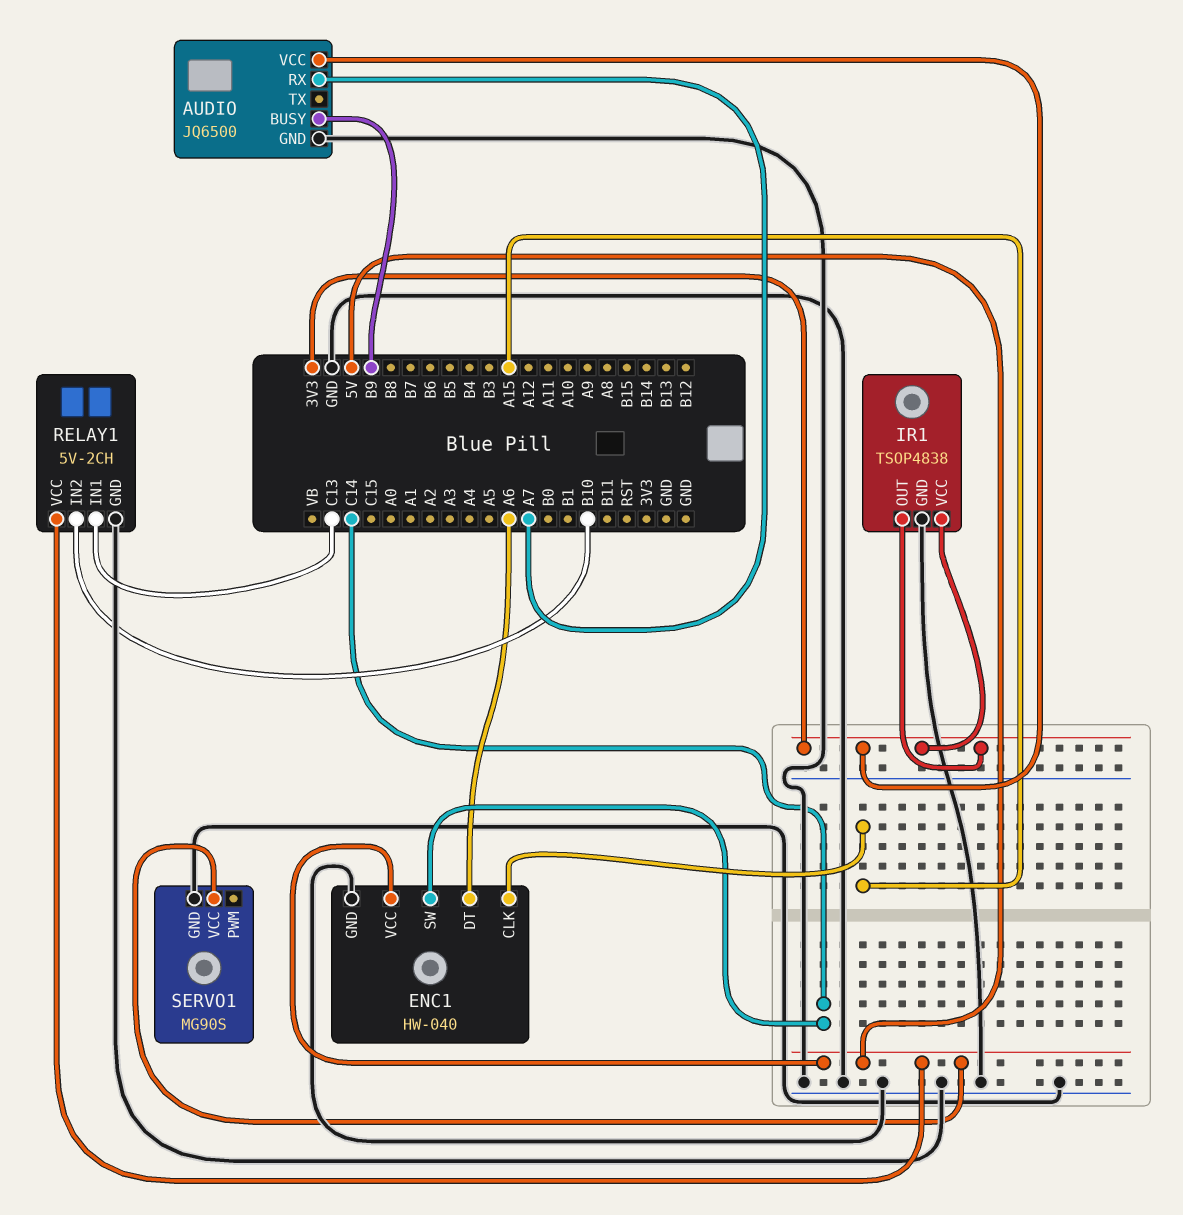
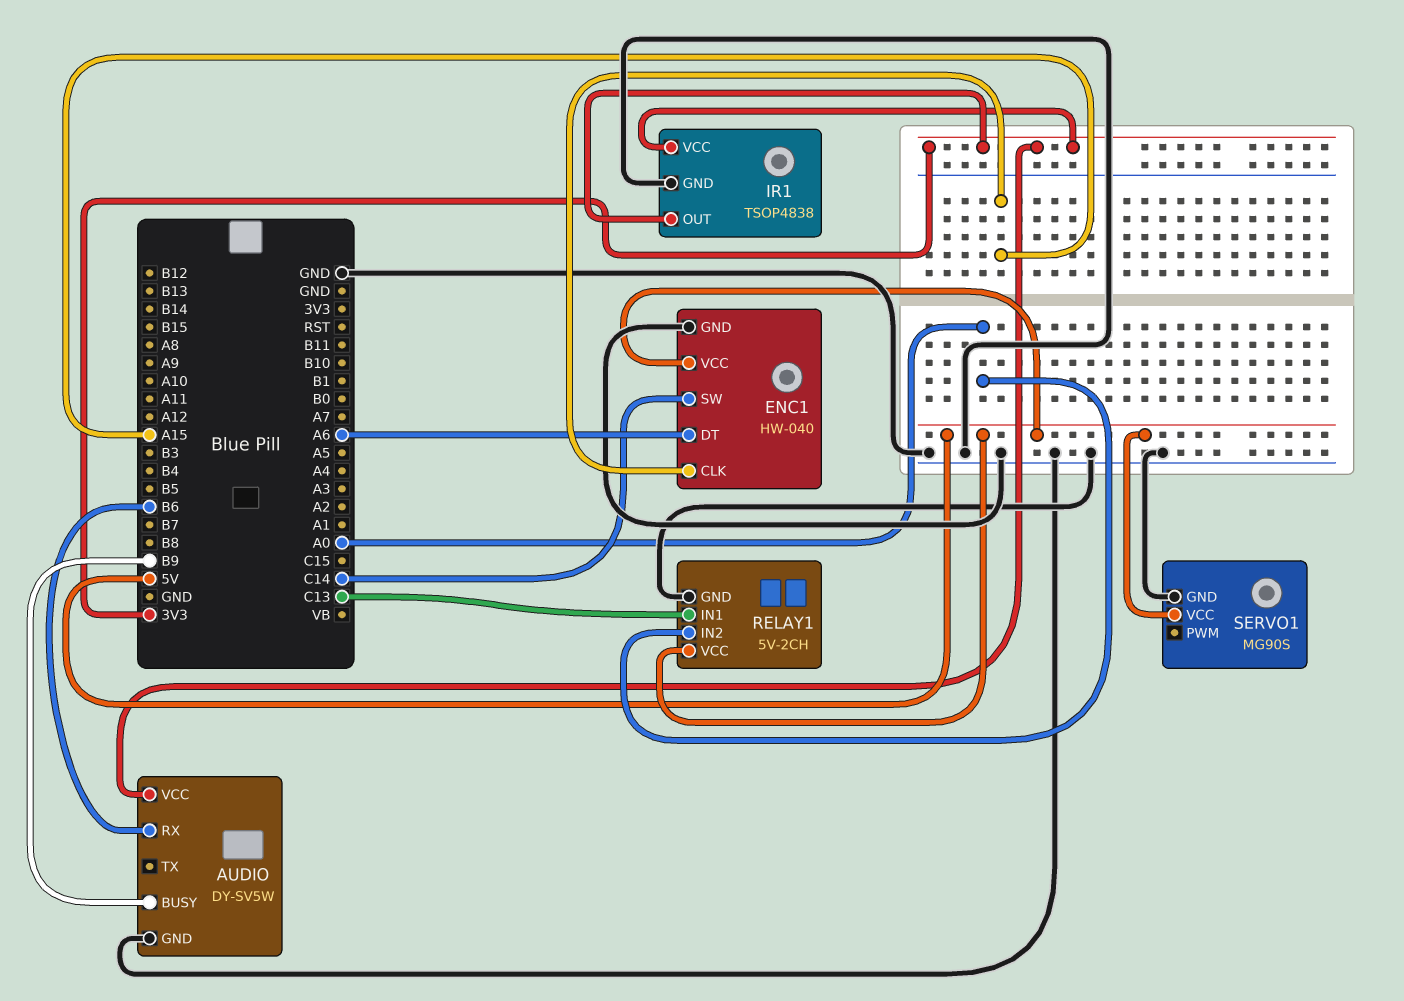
AUDIO: JQ6500 -> DY-SV5W
AUDIO pin RX: A7 -> B6
RELAY1 pin IN2: B10 -> A0

